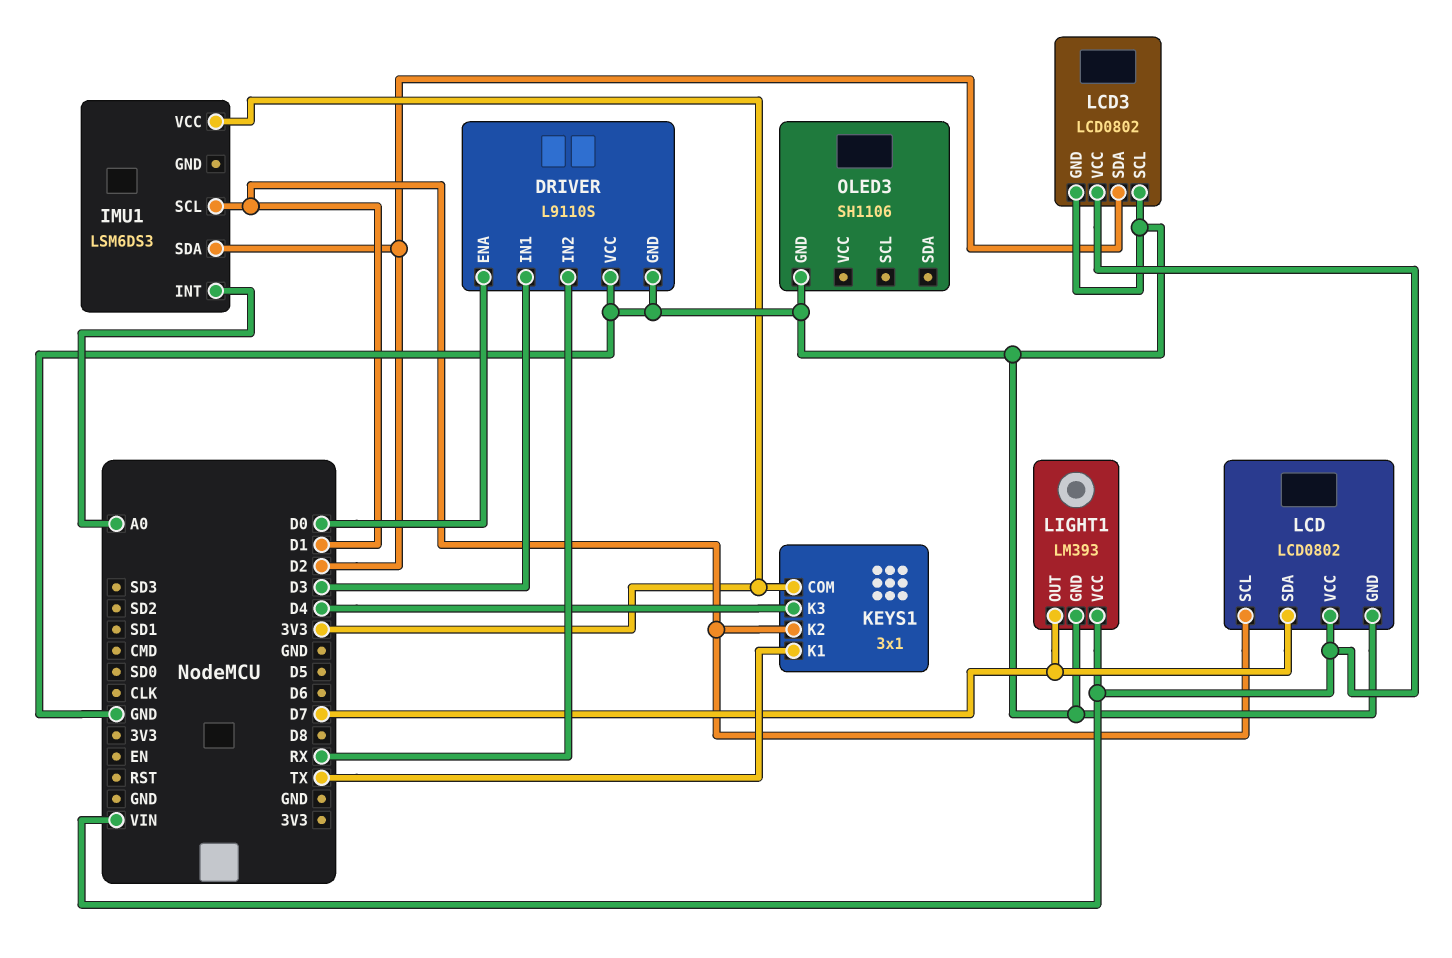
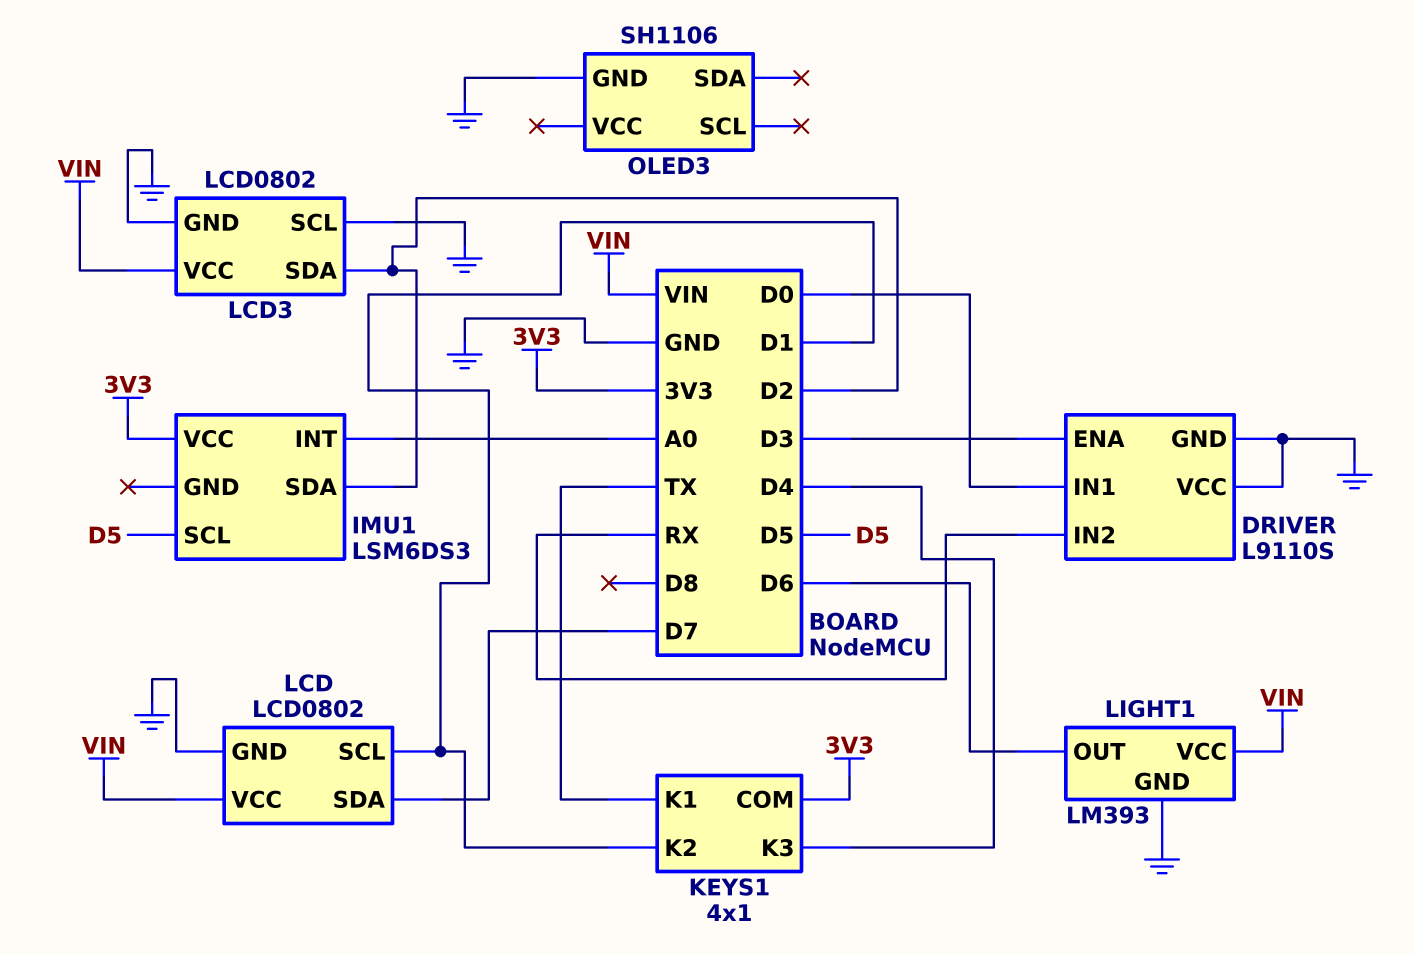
DRIVER pin ENA: D0 -> D3
DRIVER pin IN1: D3 -> D0
IMU1 pin SCL: D1 -> D5
KEYS1: 3x1 -> 4x1
LIGHT1 pin OUT: D7 -> D6

